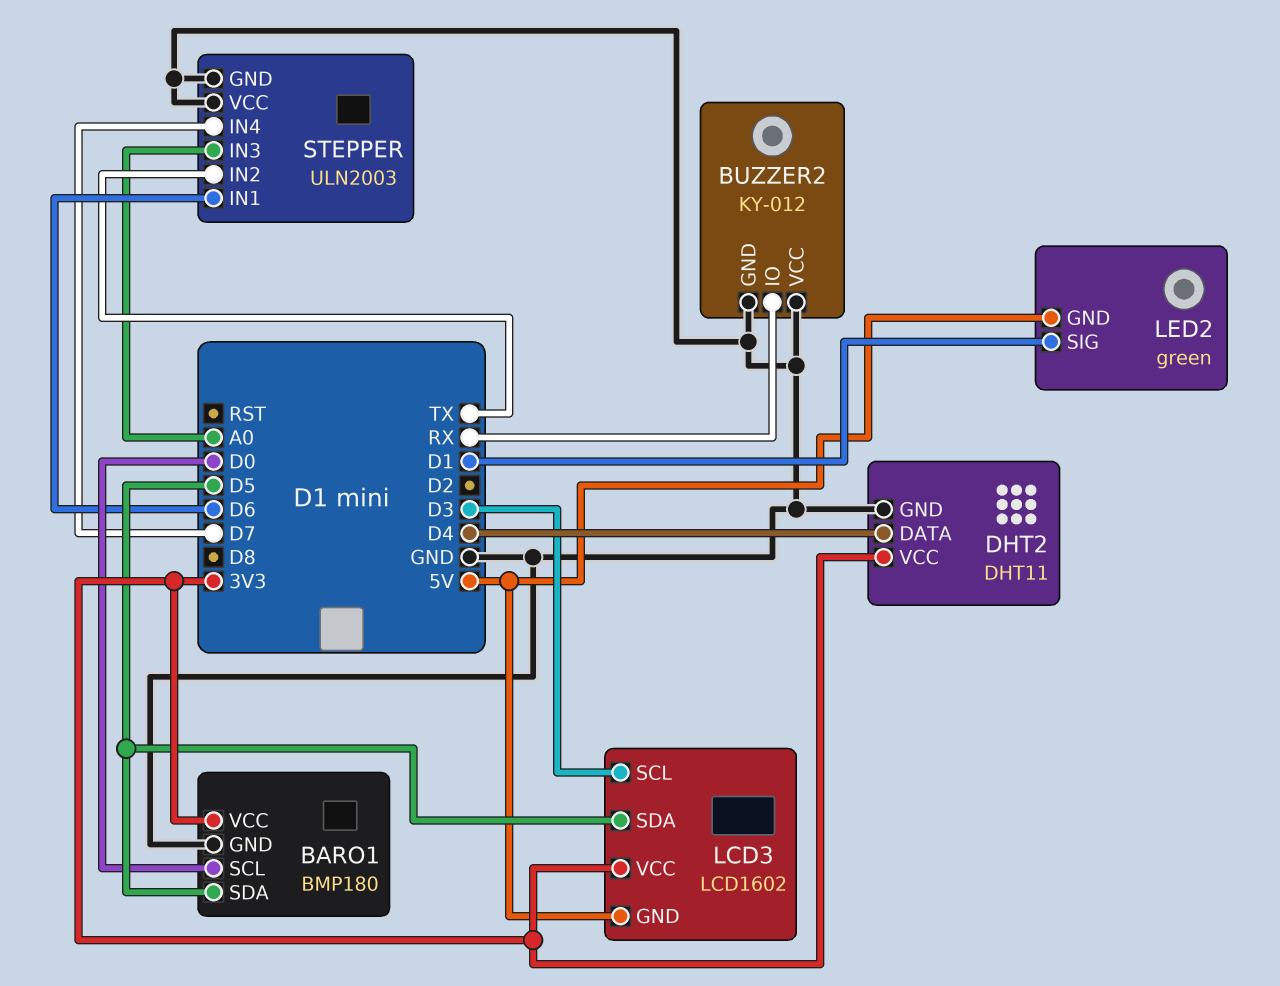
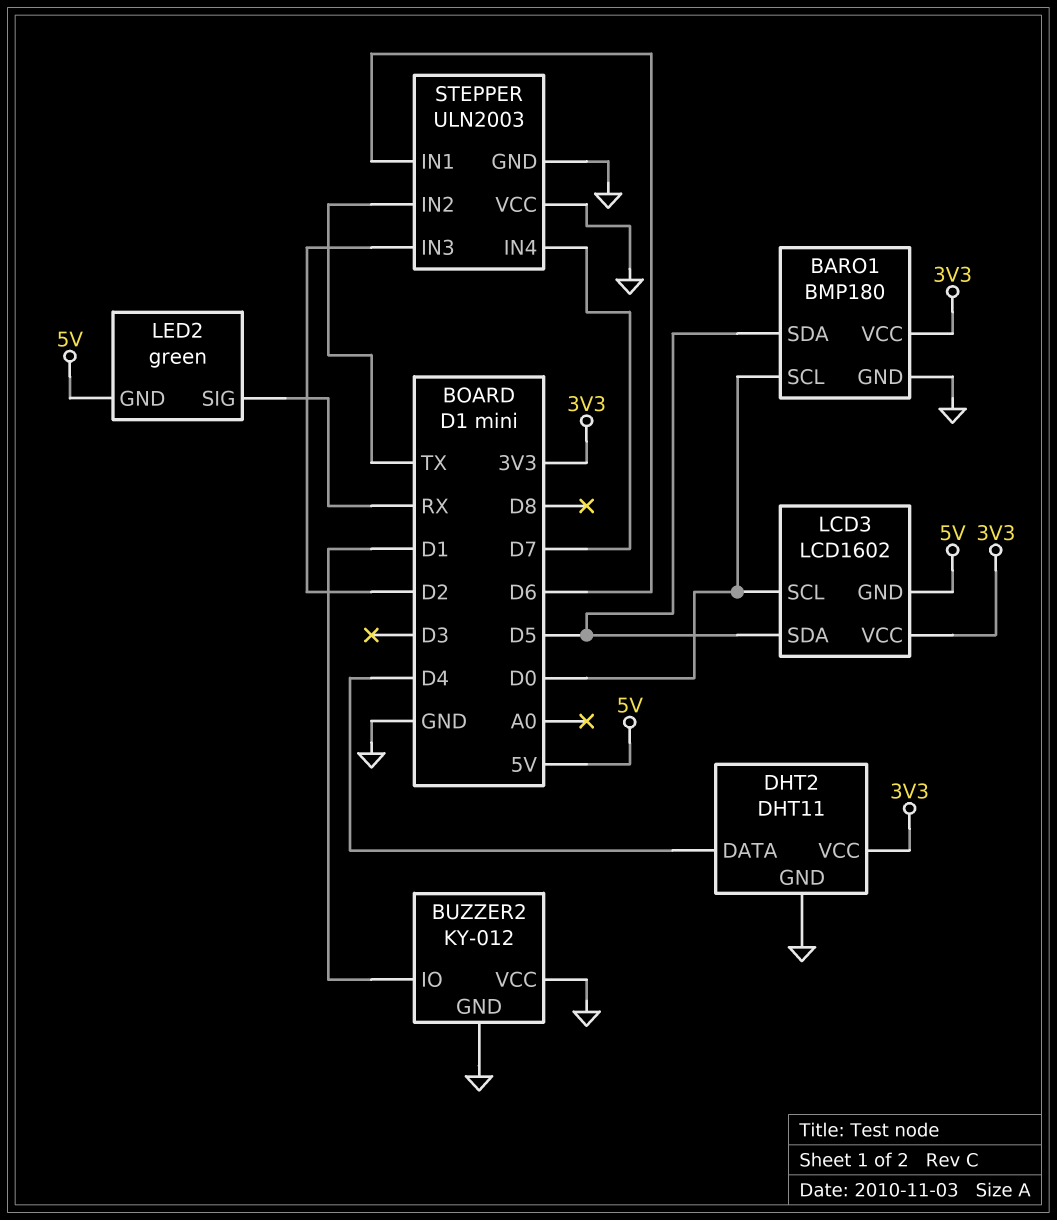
BUZZER2 pin IO: RX -> D1
LCD3 pin SCL: D3 -> D0
LED2 pin SIG: D1 -> RX
STEPPER pin IN3: A0 -> D2

